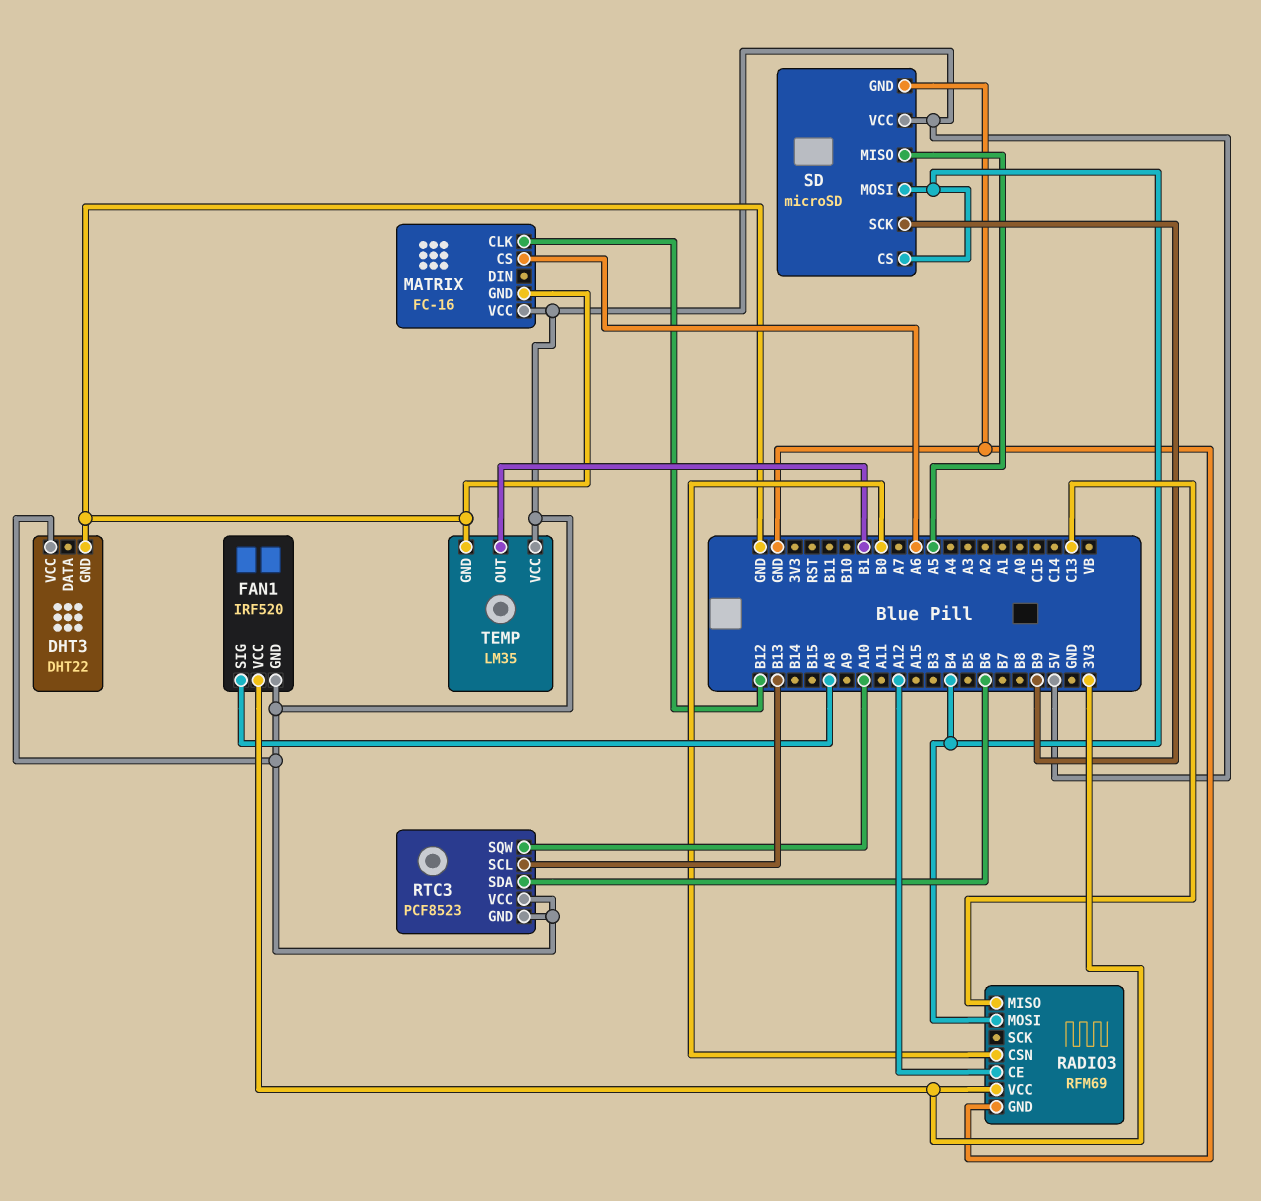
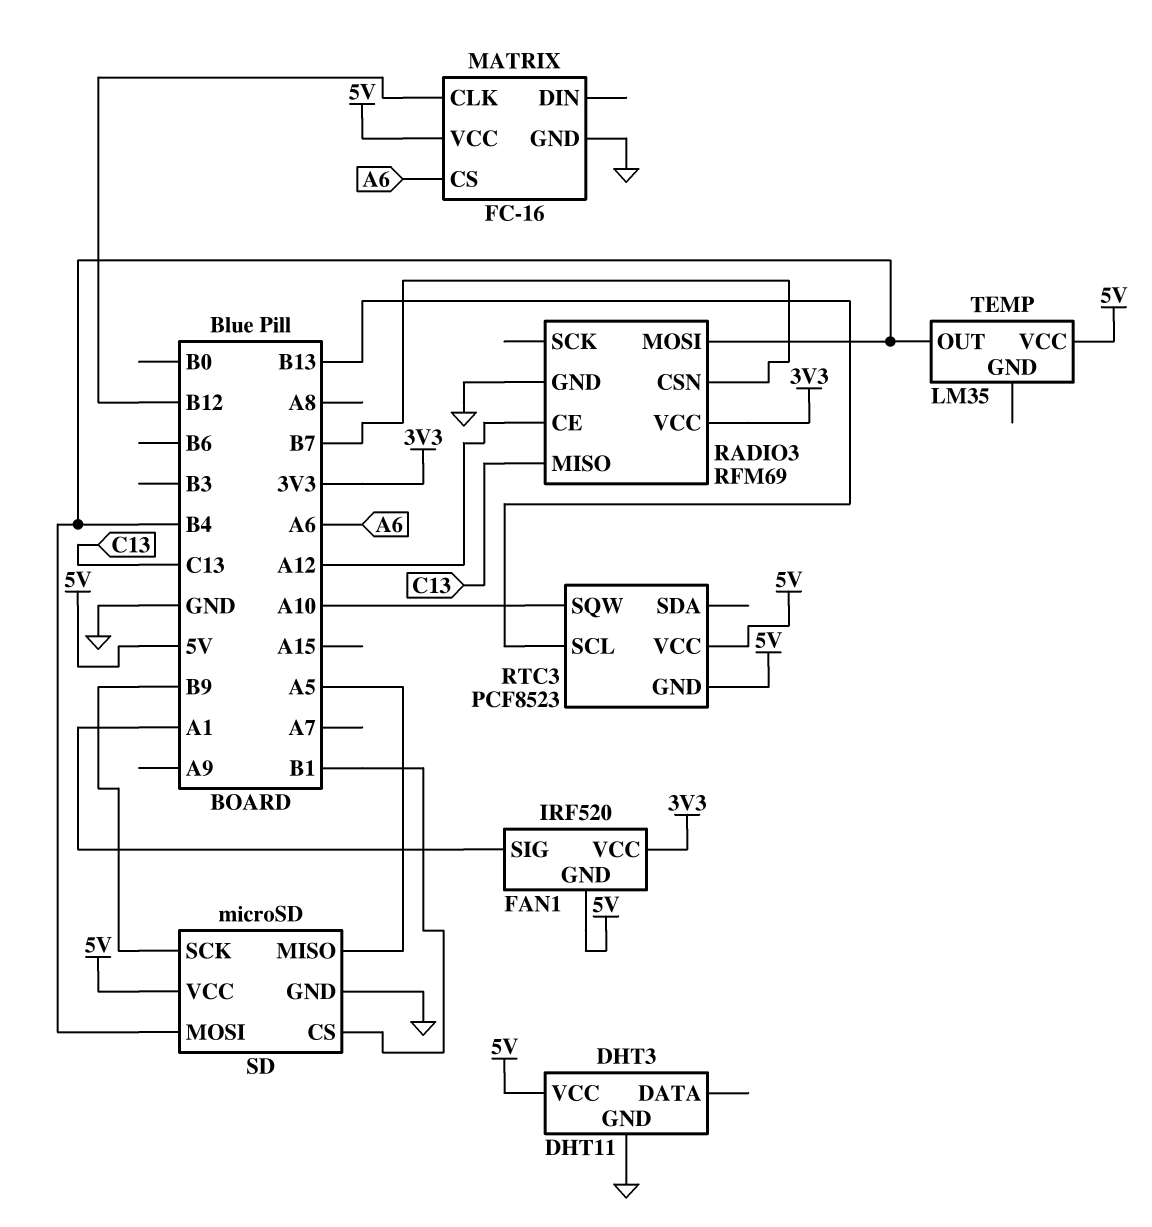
DHT3: DHT22 -> DHT11
FAN1 pin SIG: A8 -> A1
RADIO3 pin CSN: B0 -> B7
RTC3 pin SDA: B6 -> none
SD pin CS: B4 -> B1
TEMP pin GND: GND -> none
TEMP pin OUT: B1 -> B4

